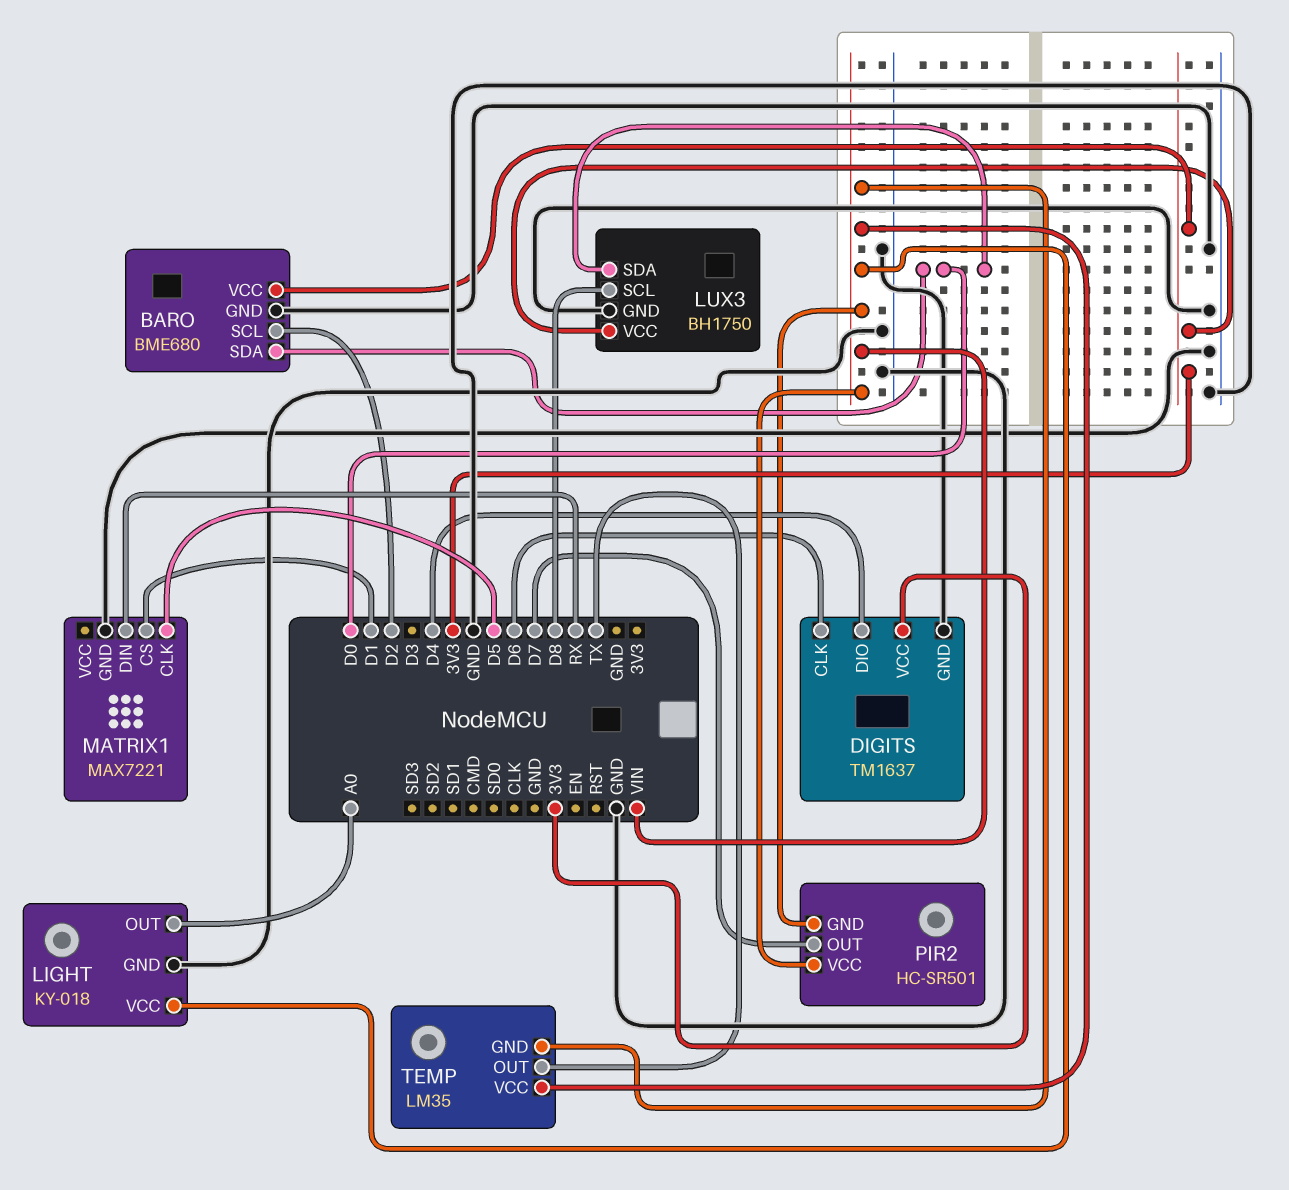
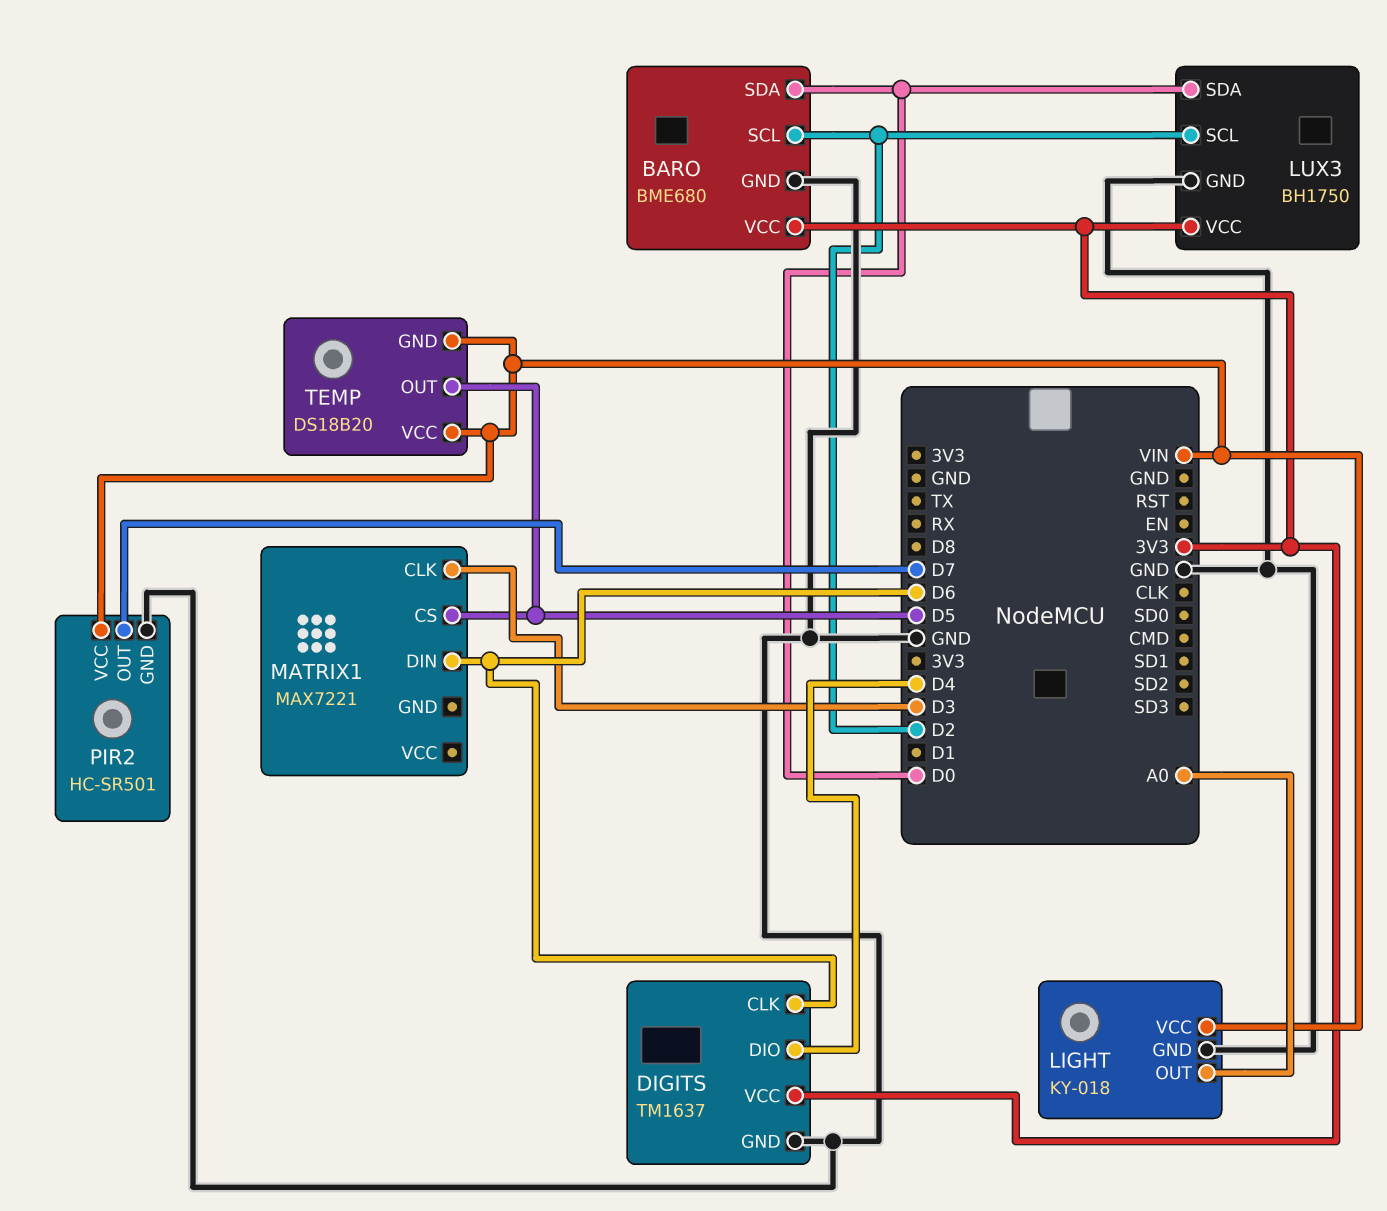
LUX3 pin SCL: D8 -> D2
MATRIX1 pin CLK: D5 -> D3
MATRIX1 pin CS: D1 -> D5
MATRIX1 pin DIN: RX -> D6
MATRIX1 pin GND: GND -> none
PIR2 pin GND: VIN -> GND
TEMP: LM35 -> DS18B20
TEMP pin OUT: TX -> D5

